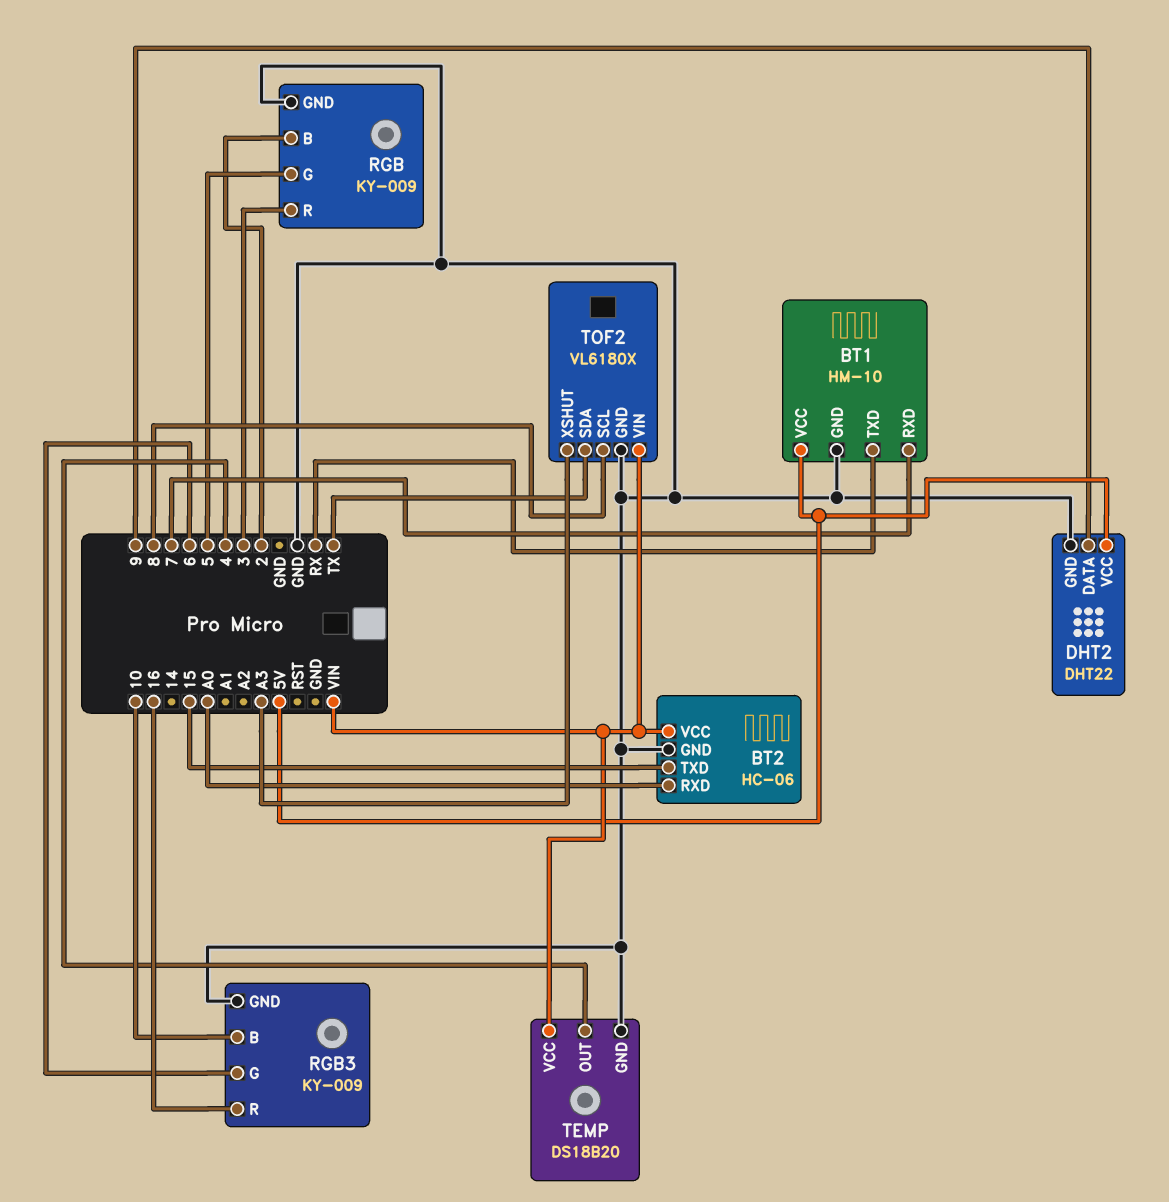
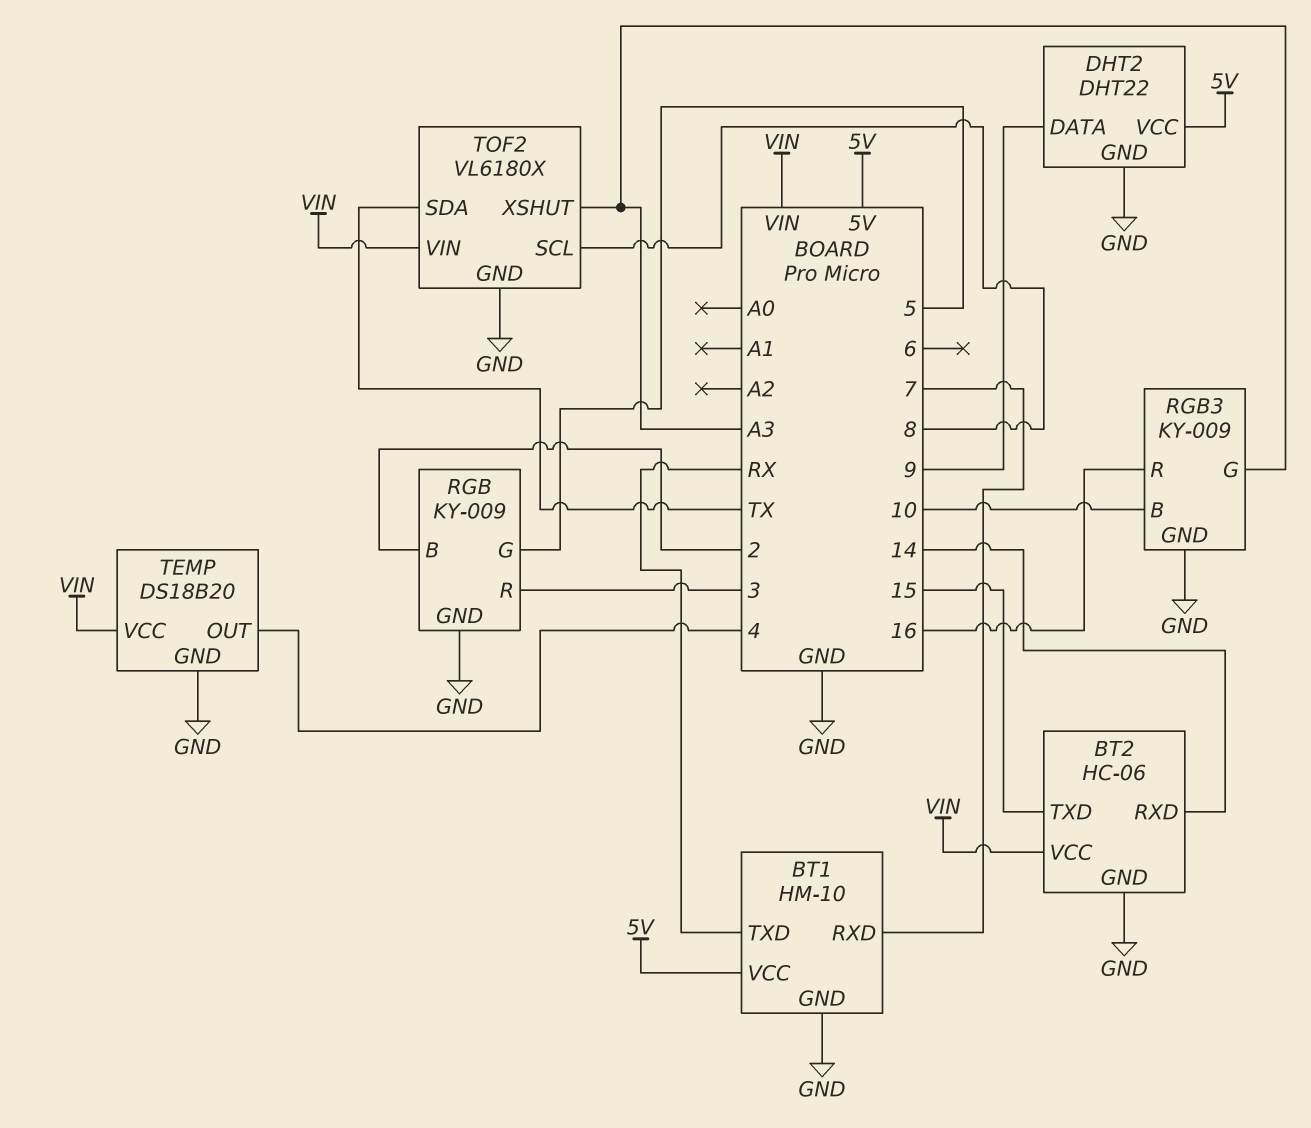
BT2 pin RXD: A0 -> 14
RGB3 pin G: 6 -> A3

